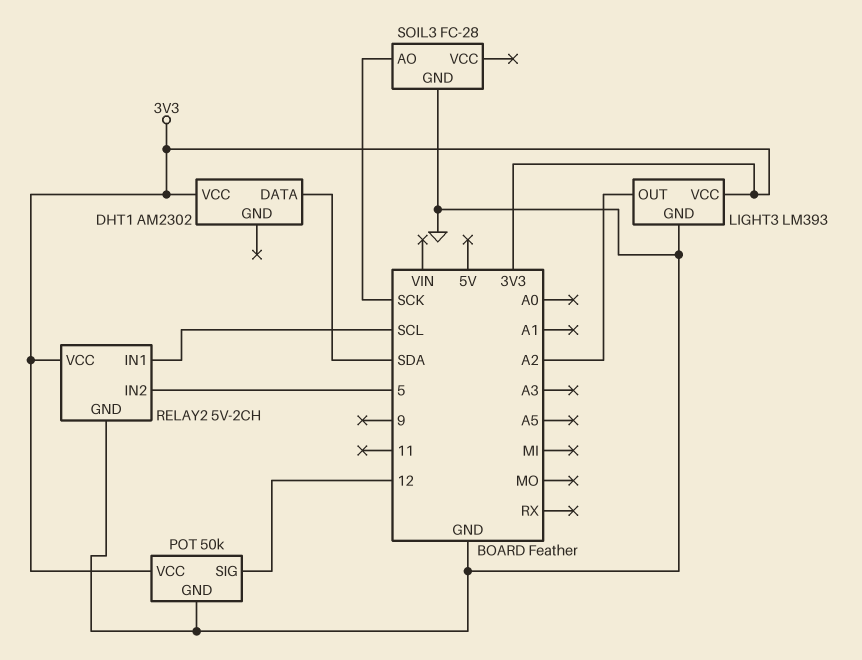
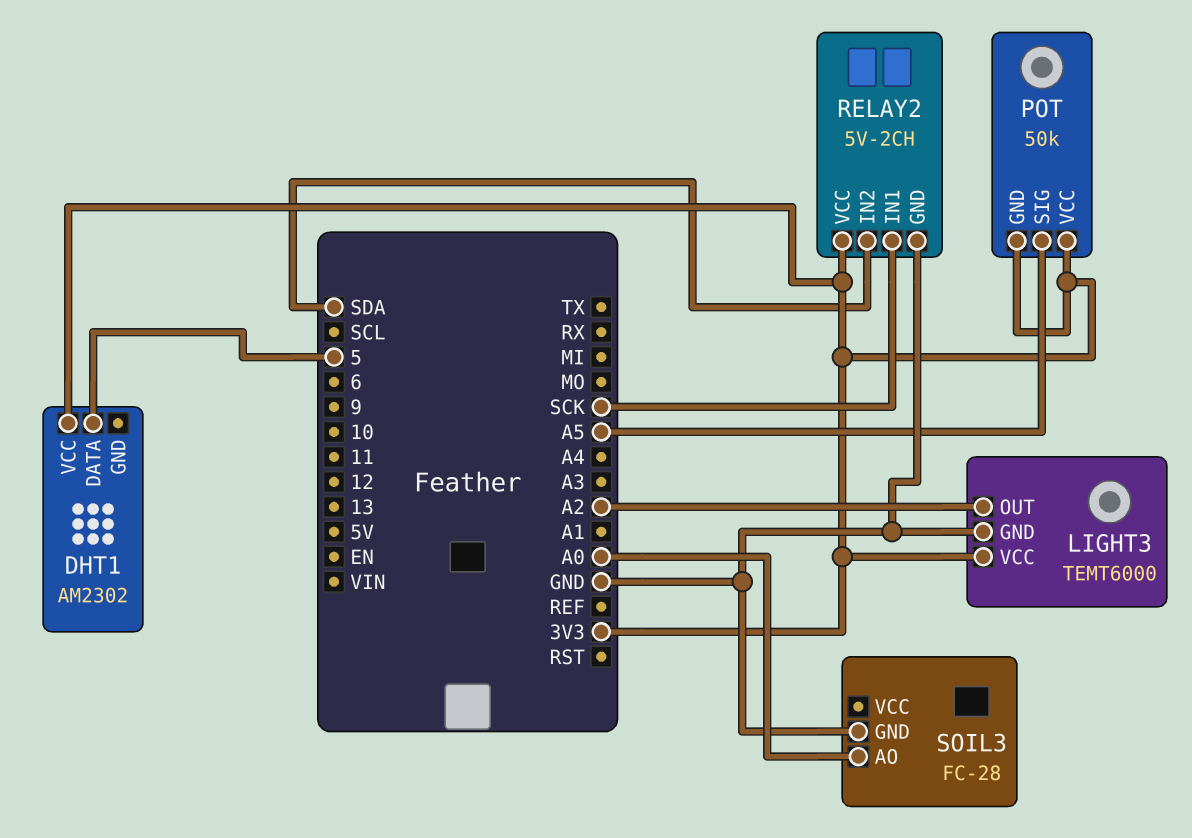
DHT1 pin DATA: SDA -> 5
LIGHT3: LM393 -> TEMT6000
POT pin GND: GND -> 3V3
POT pin SIG: 12 -> A5
RELAY2 pin IN1: SCL -> SCK
RELAY2 pin IN2: 5 -> SDA
SOIL3 pin AO: SCK -> A0

